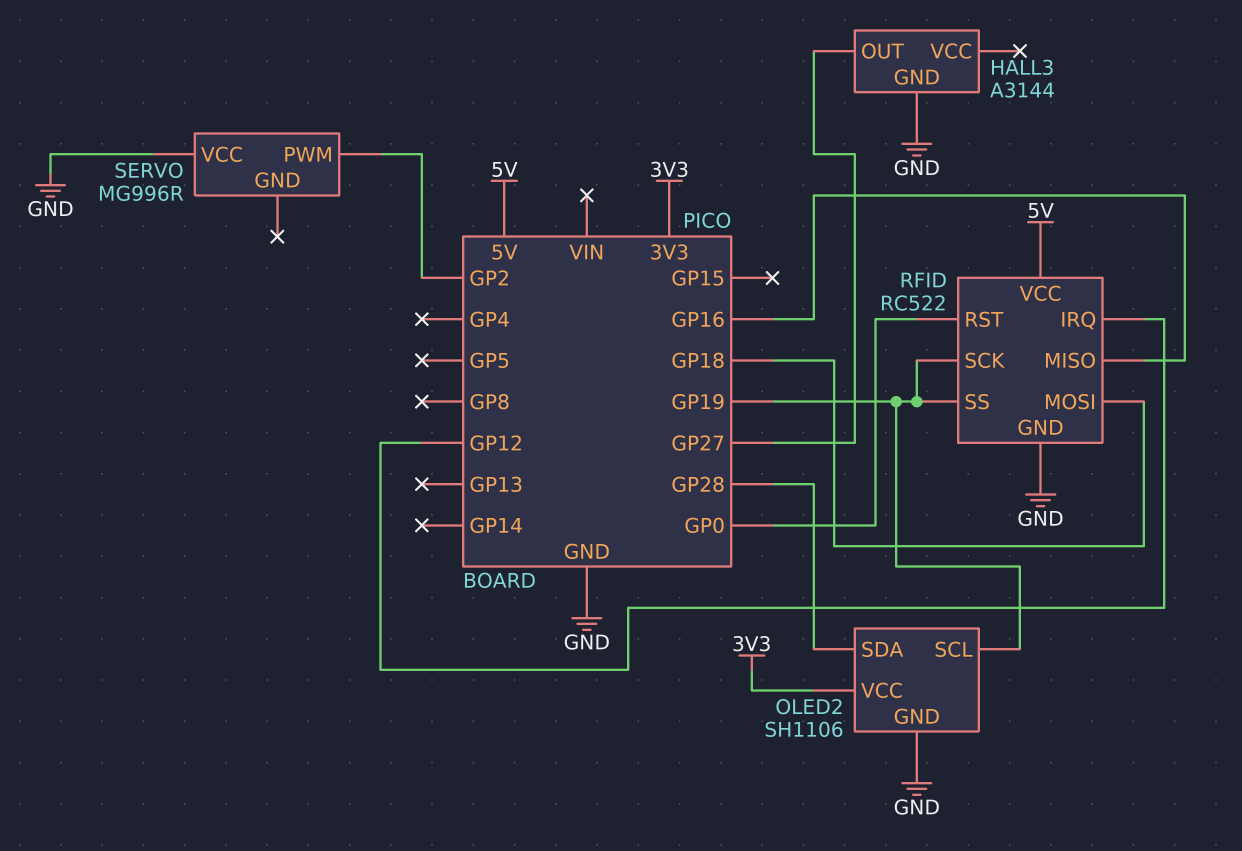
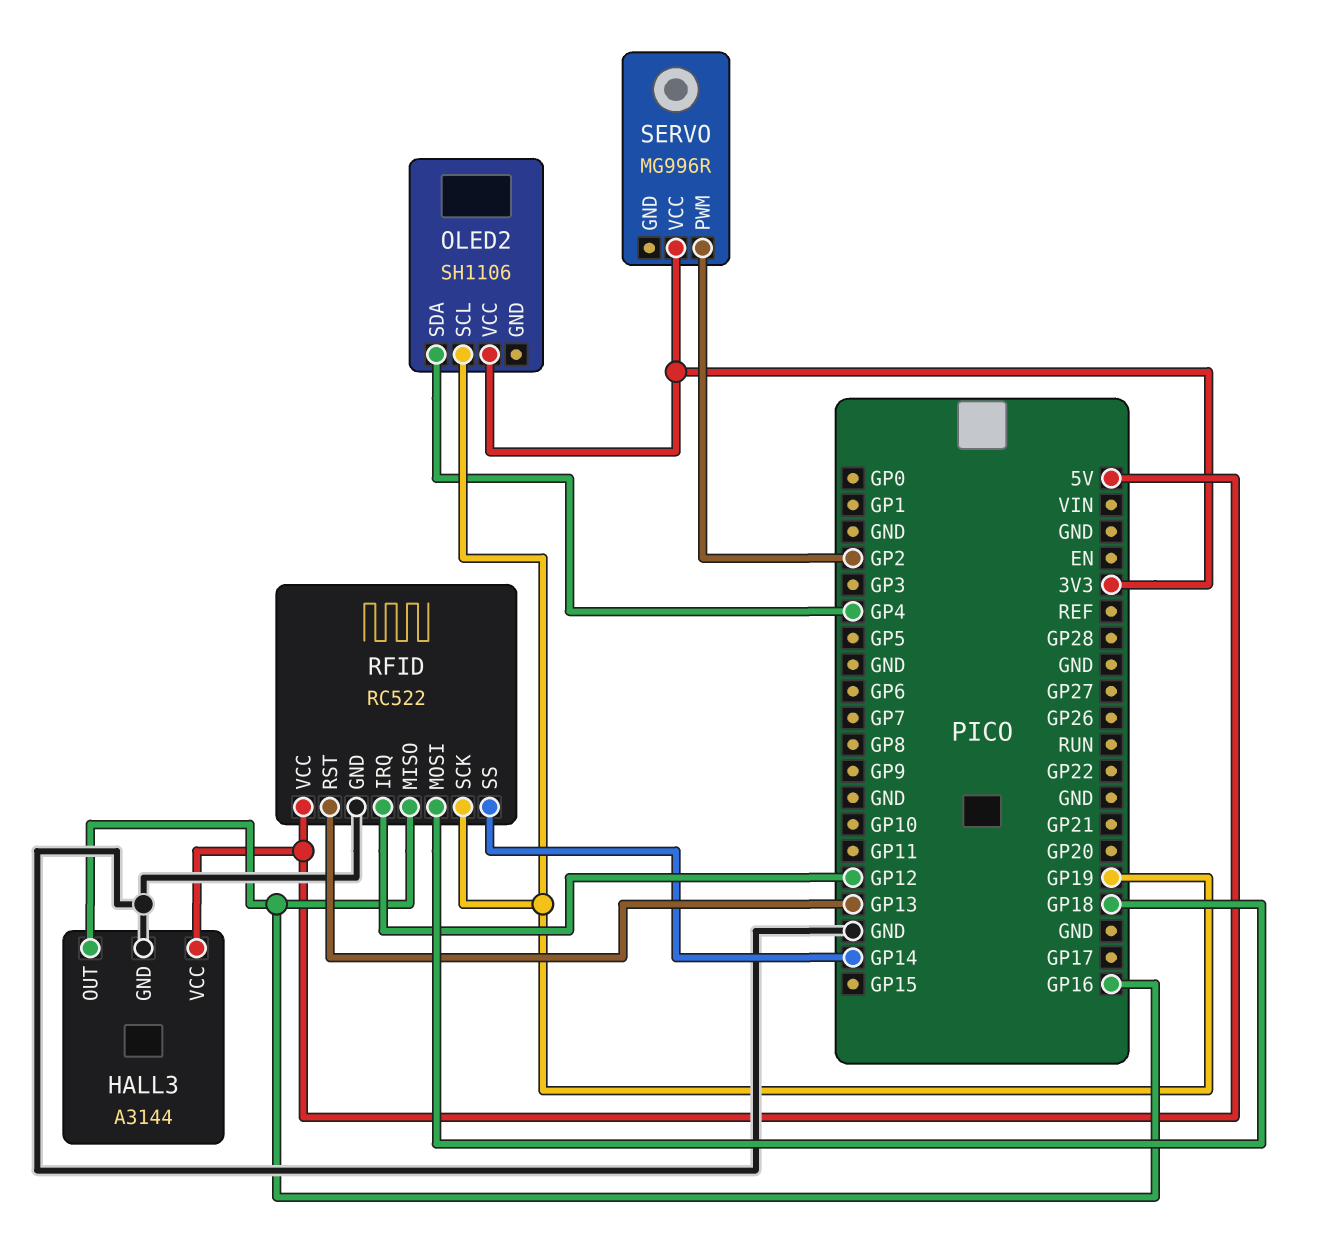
HALL3 pin OUT: GP27 -> GP16
HALL3 pin VCC: none -> 5V
OLED2 pin GND: GND -> none
OLED2 pin SDA: GP28 -> GP4
RFID pin RST: GP0 -> GP13
RFID pin SS: GP19 -> GP14
SERVO pin VCC: GND -> 3V3

